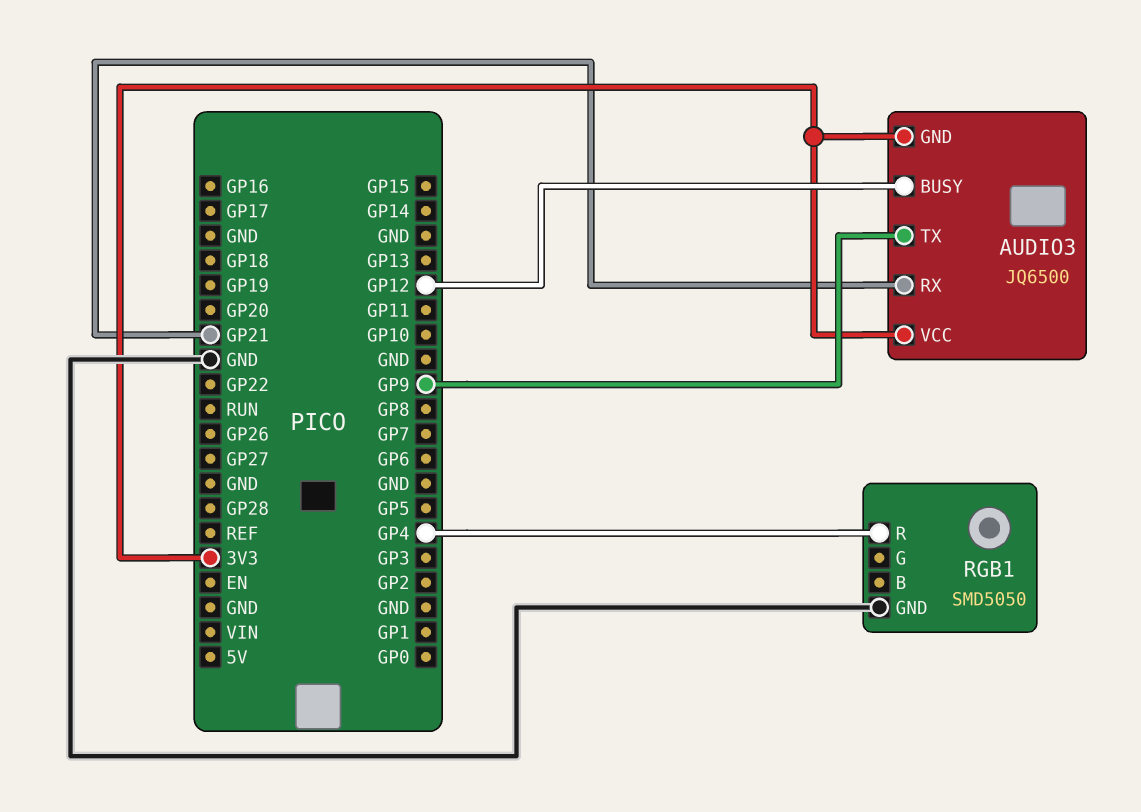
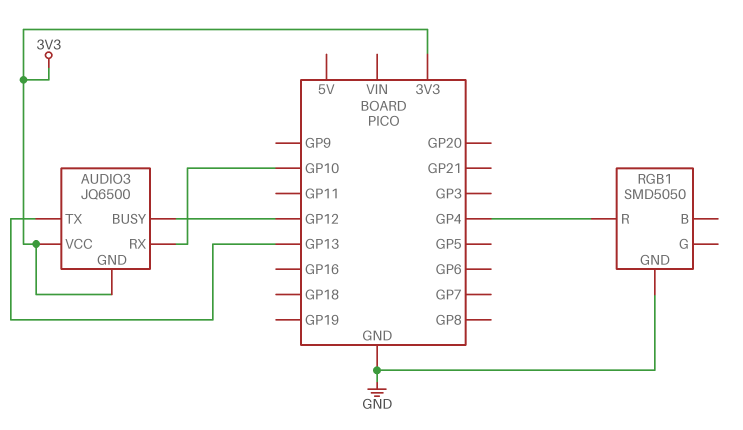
AUDIO3 pin RX: GP21 -> GP10
AUDIO3 pin TX: GP9 -> GP13

